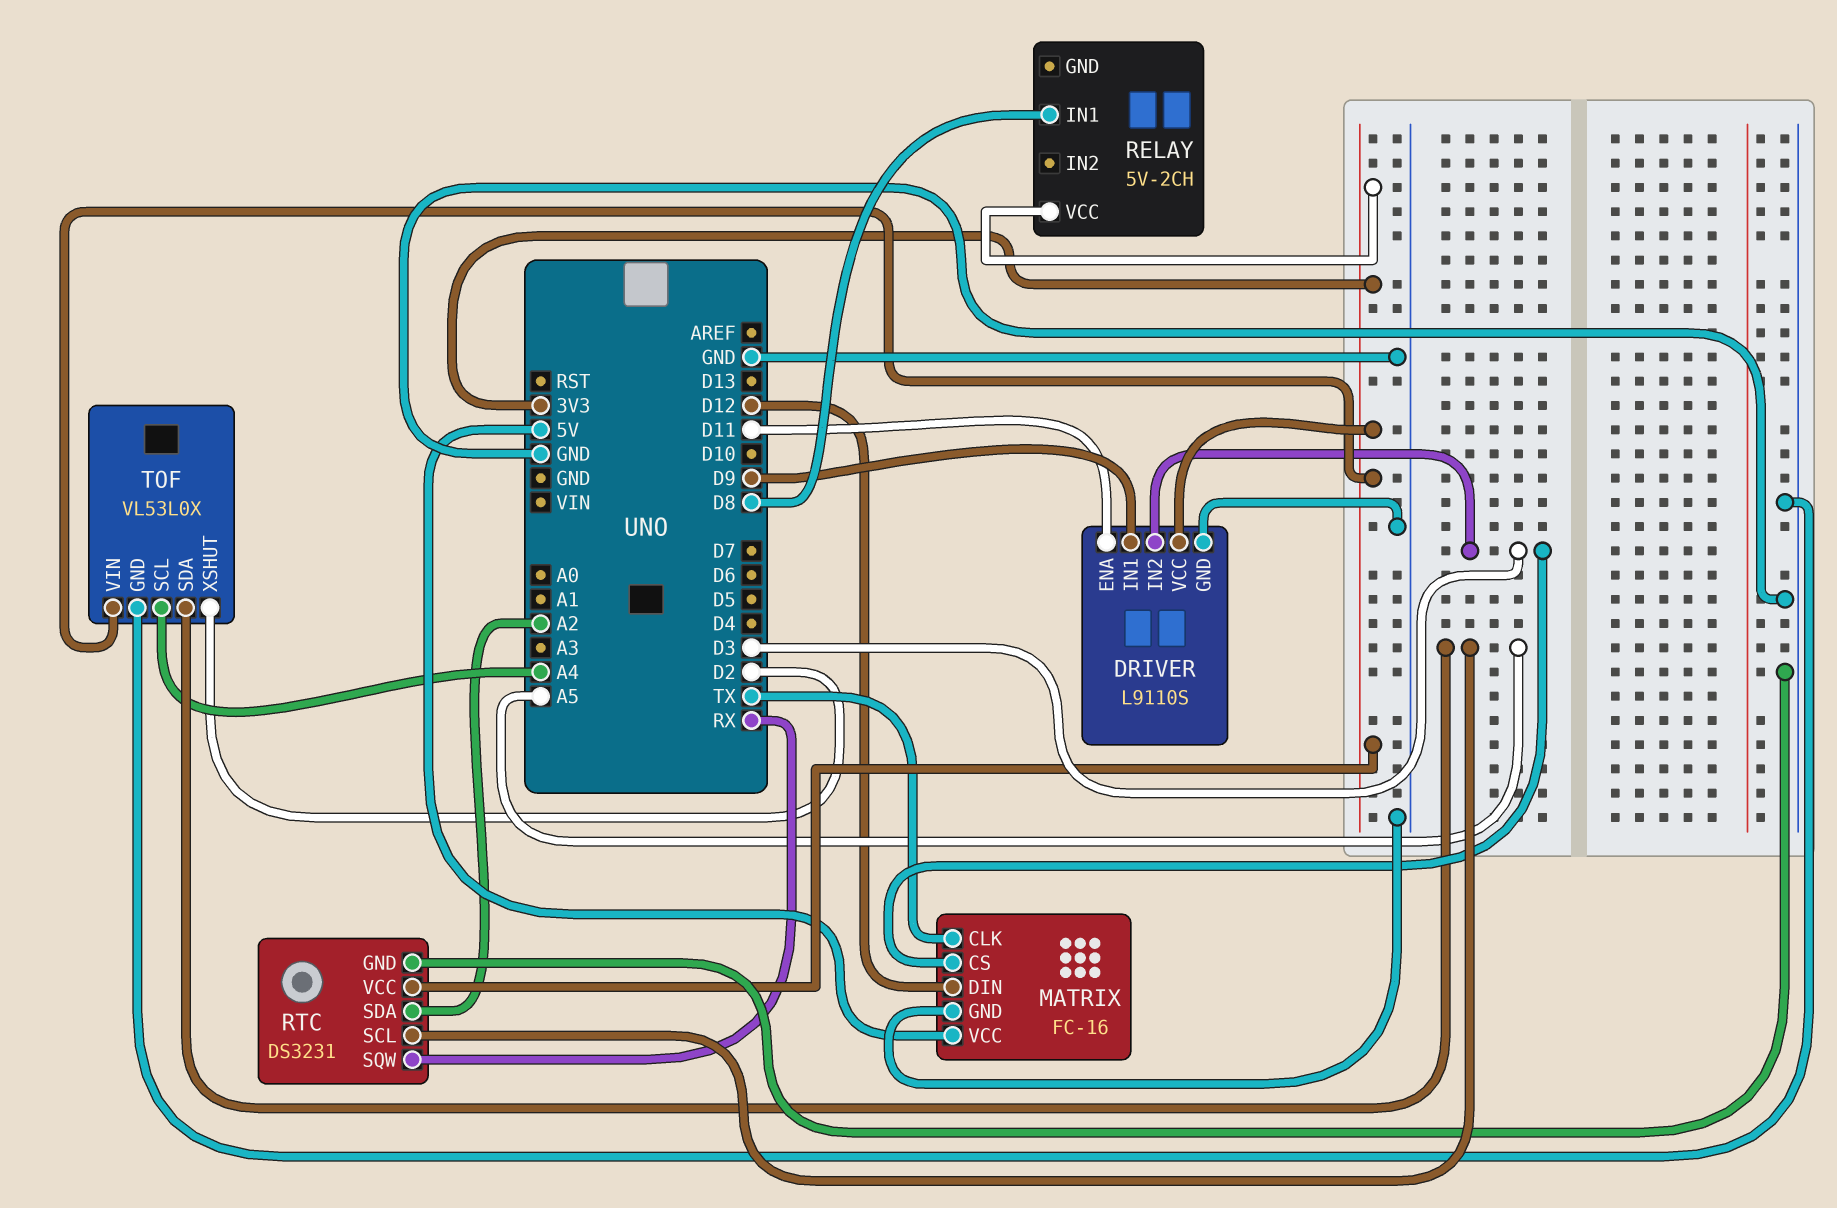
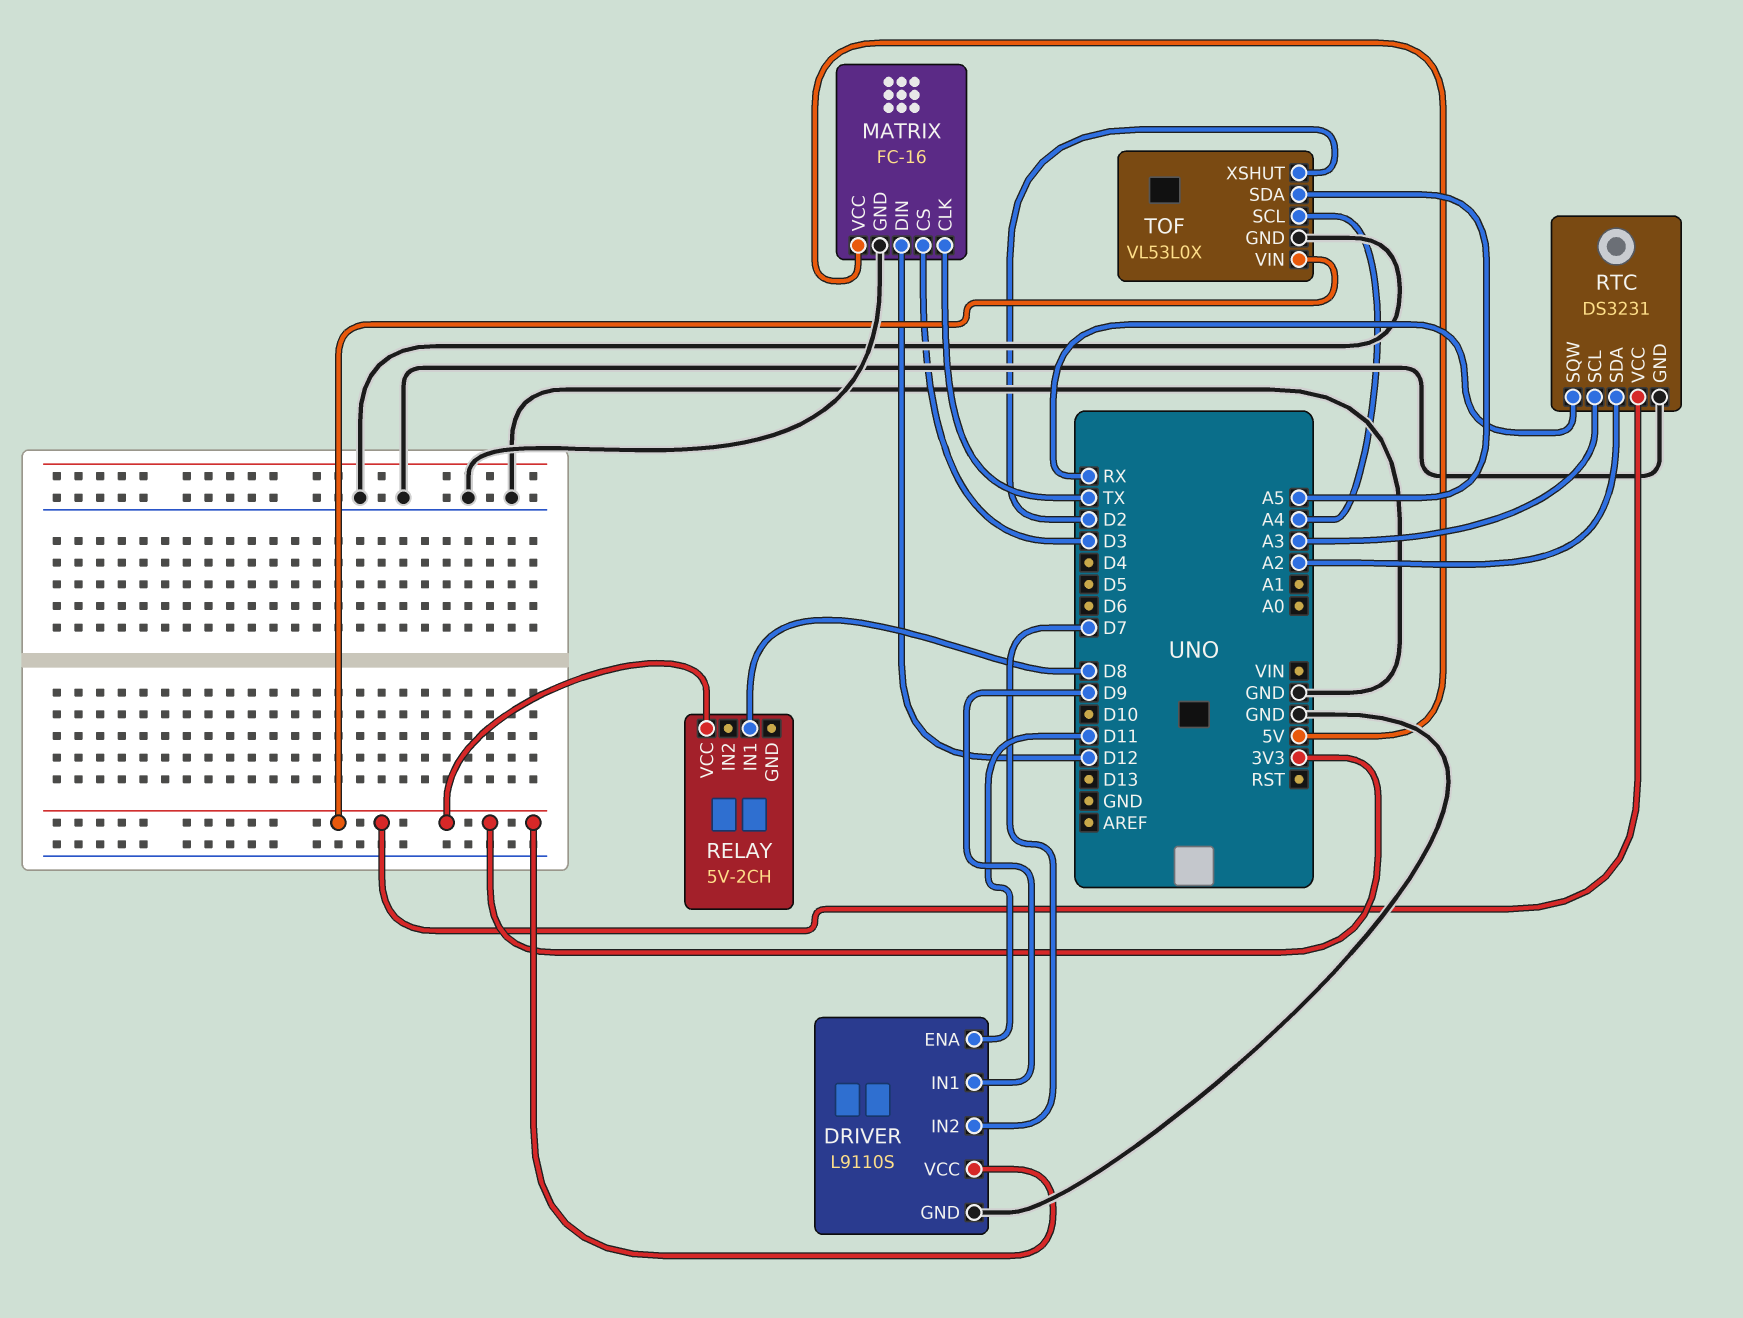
DRIVER pin IN2: D3 -> D7
RTC pin SCL: A5 -> A3

